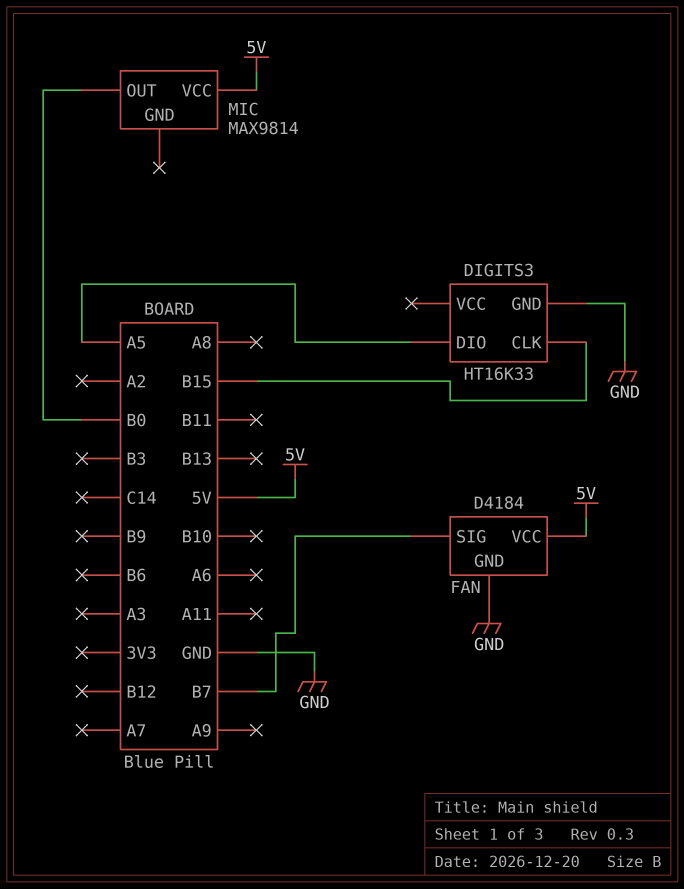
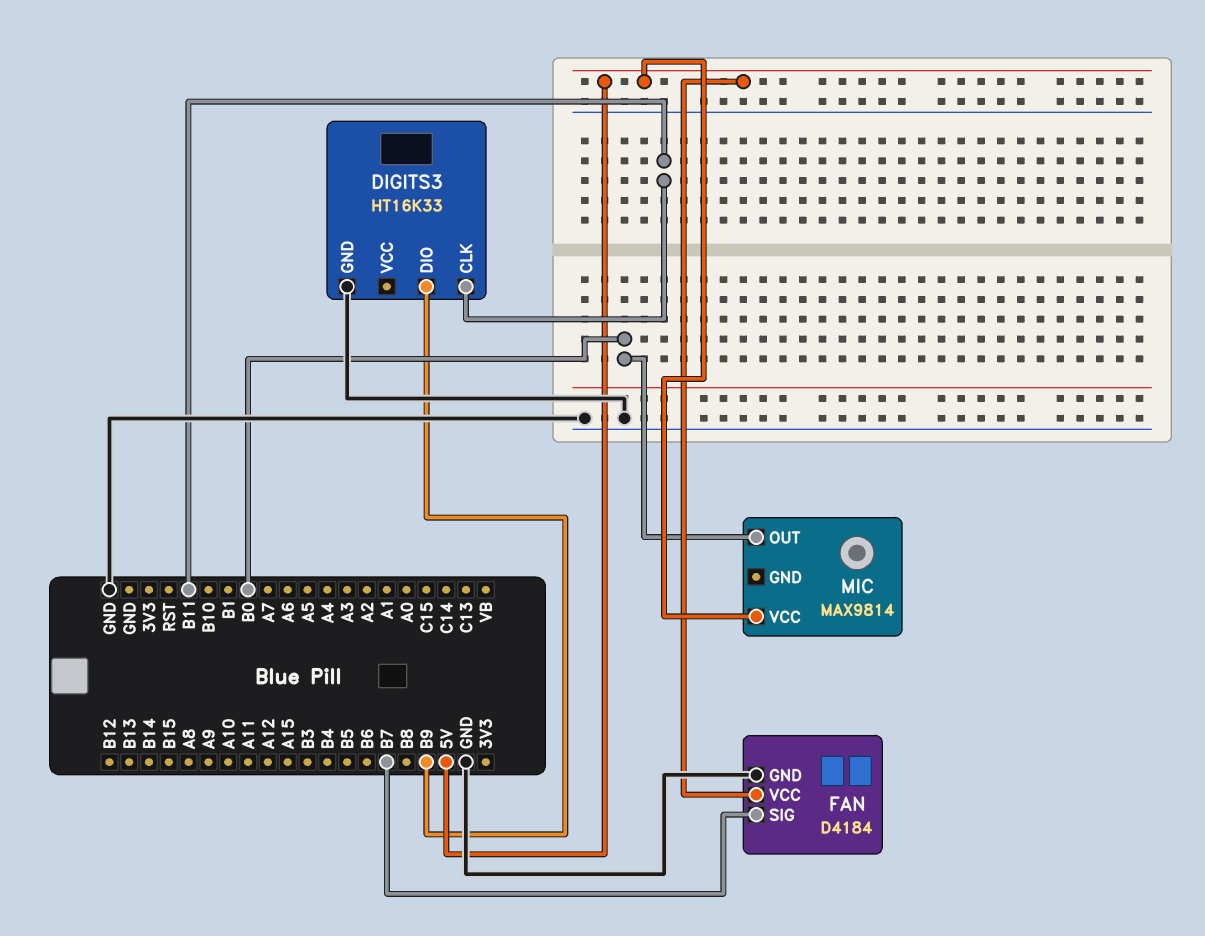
DIGITS3 pin CLK: B15 -> B11
DIGITS3 pin DIO: A5 -> B9

